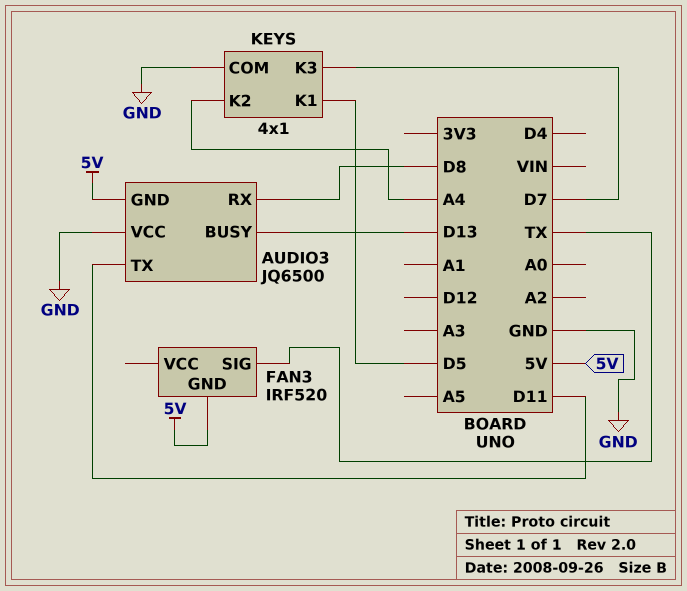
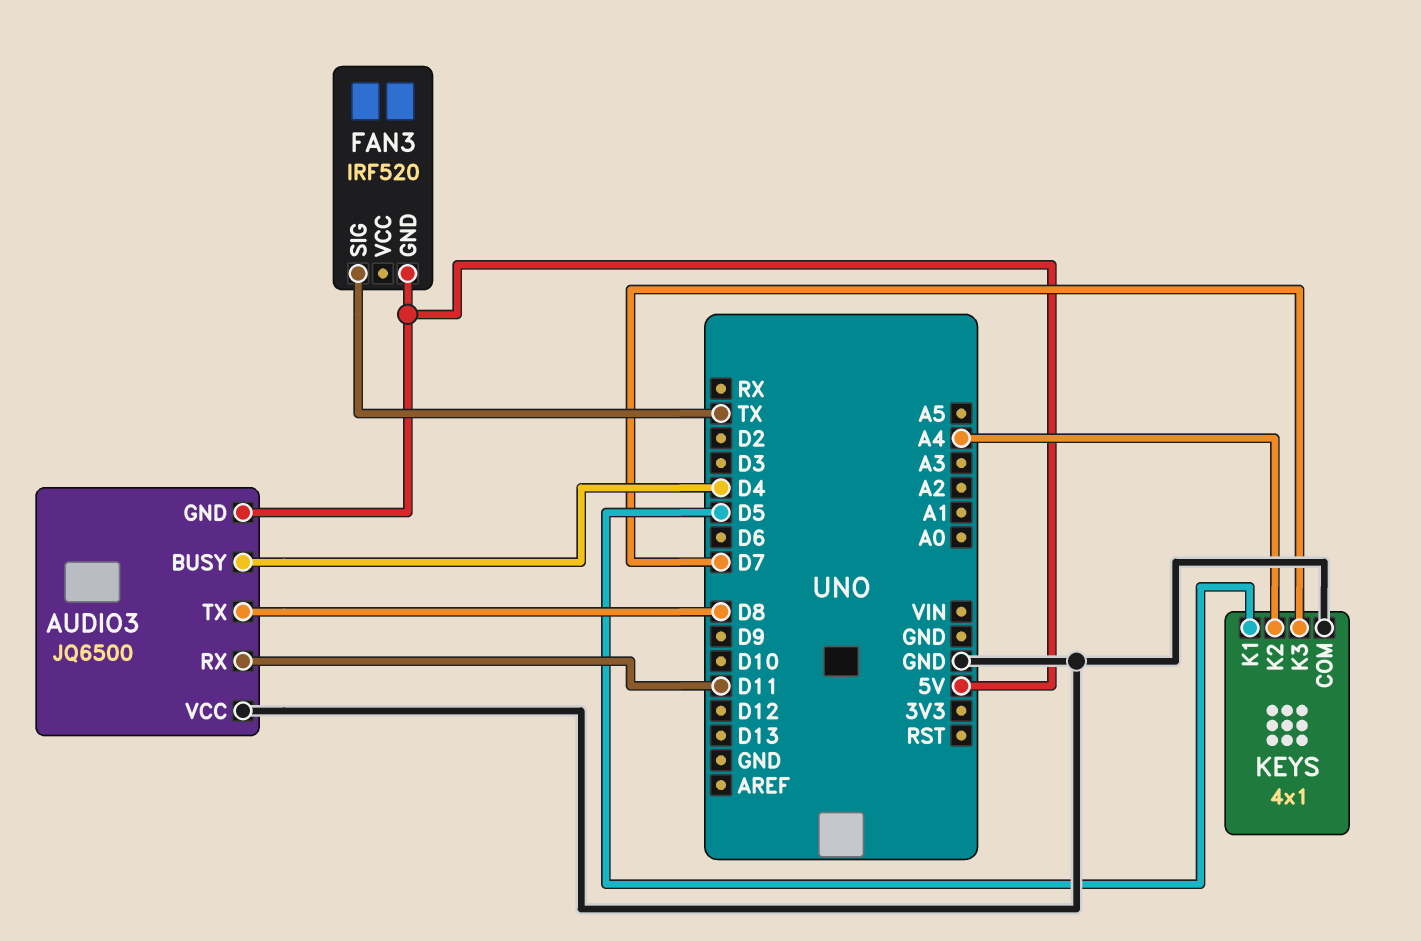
AUDIO3 pin BUSY: D13 -> D4
AUDIO3 pin RX: D8 -> D11
AUDIO3 pin TX: D11 -> D8

